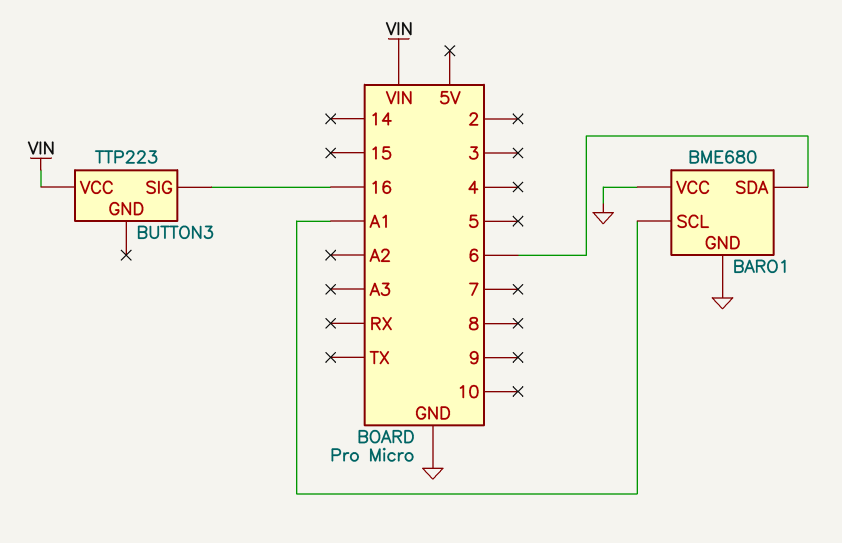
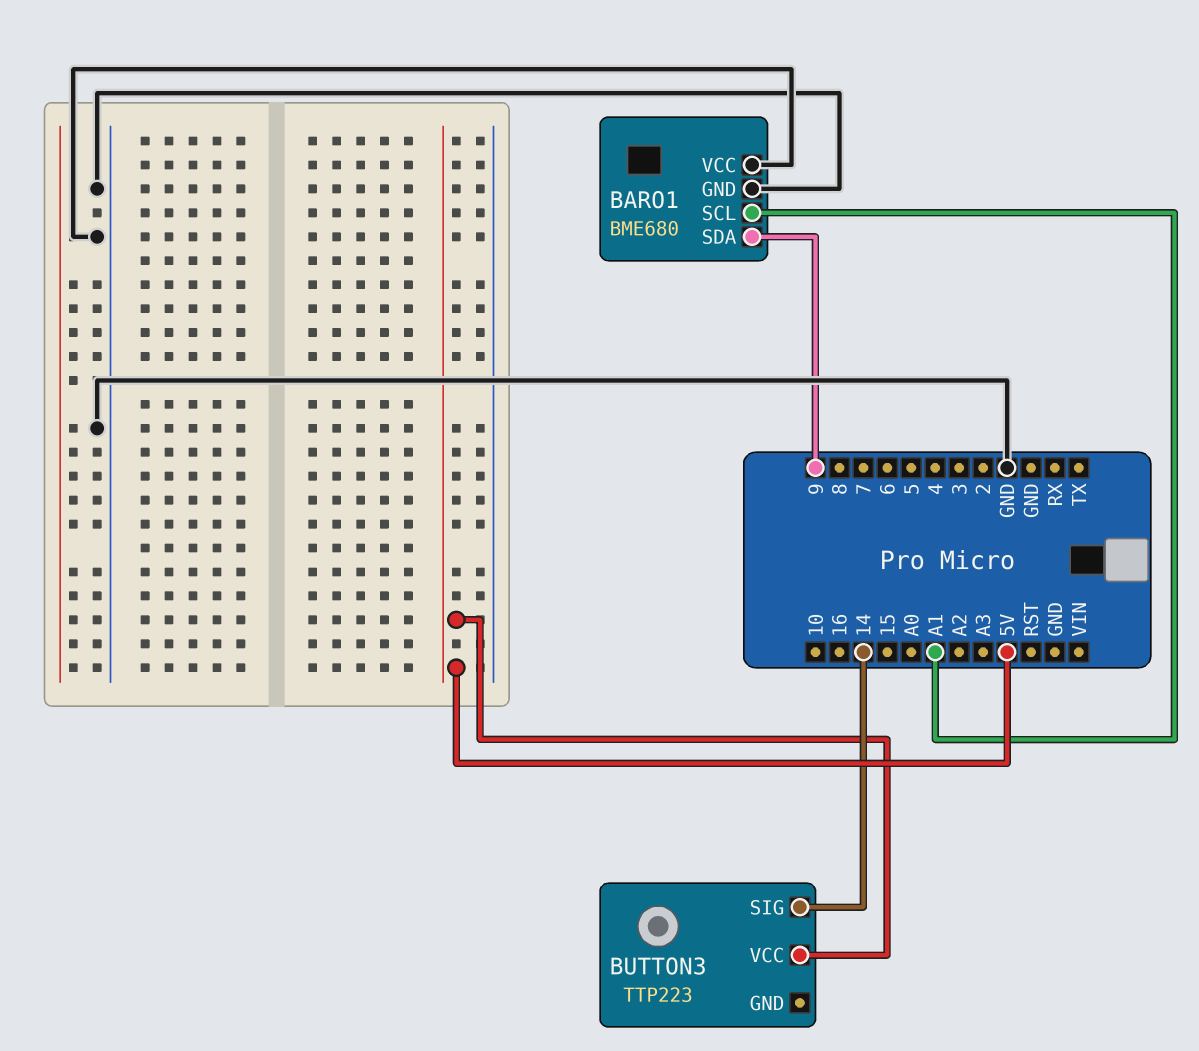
BARO1 pin SDA: 6 -> 9
BUTTON3 pin SIG: 16 -> 14
BUTTON3 pin VCC: VIN -> 5V

